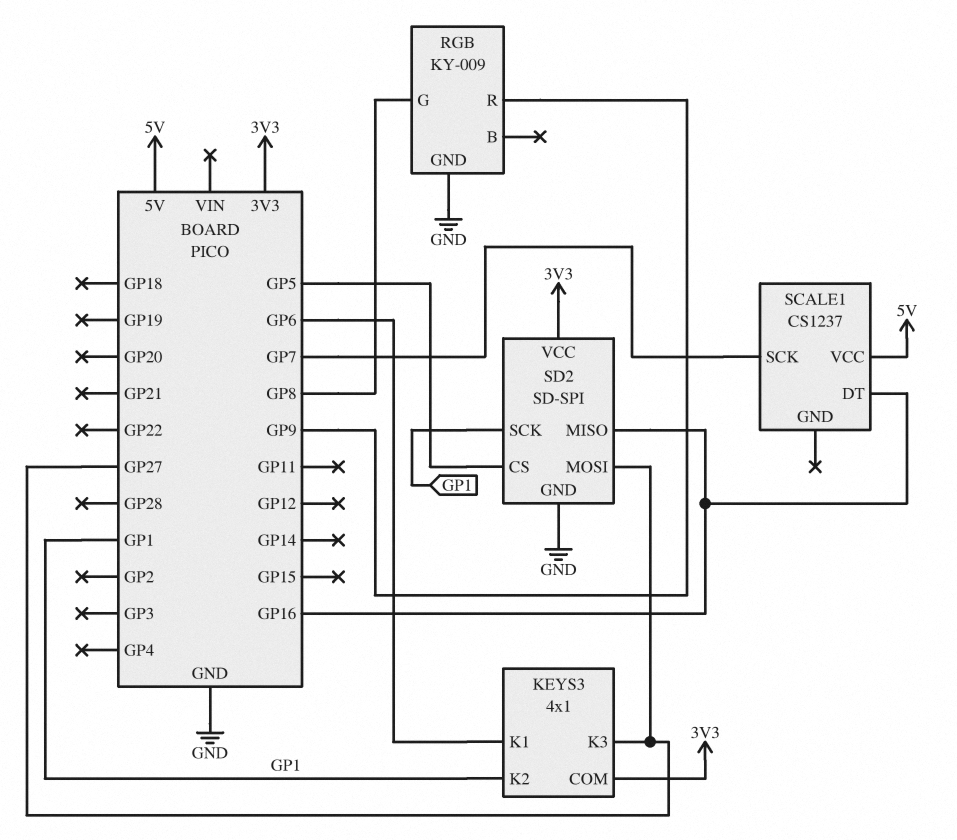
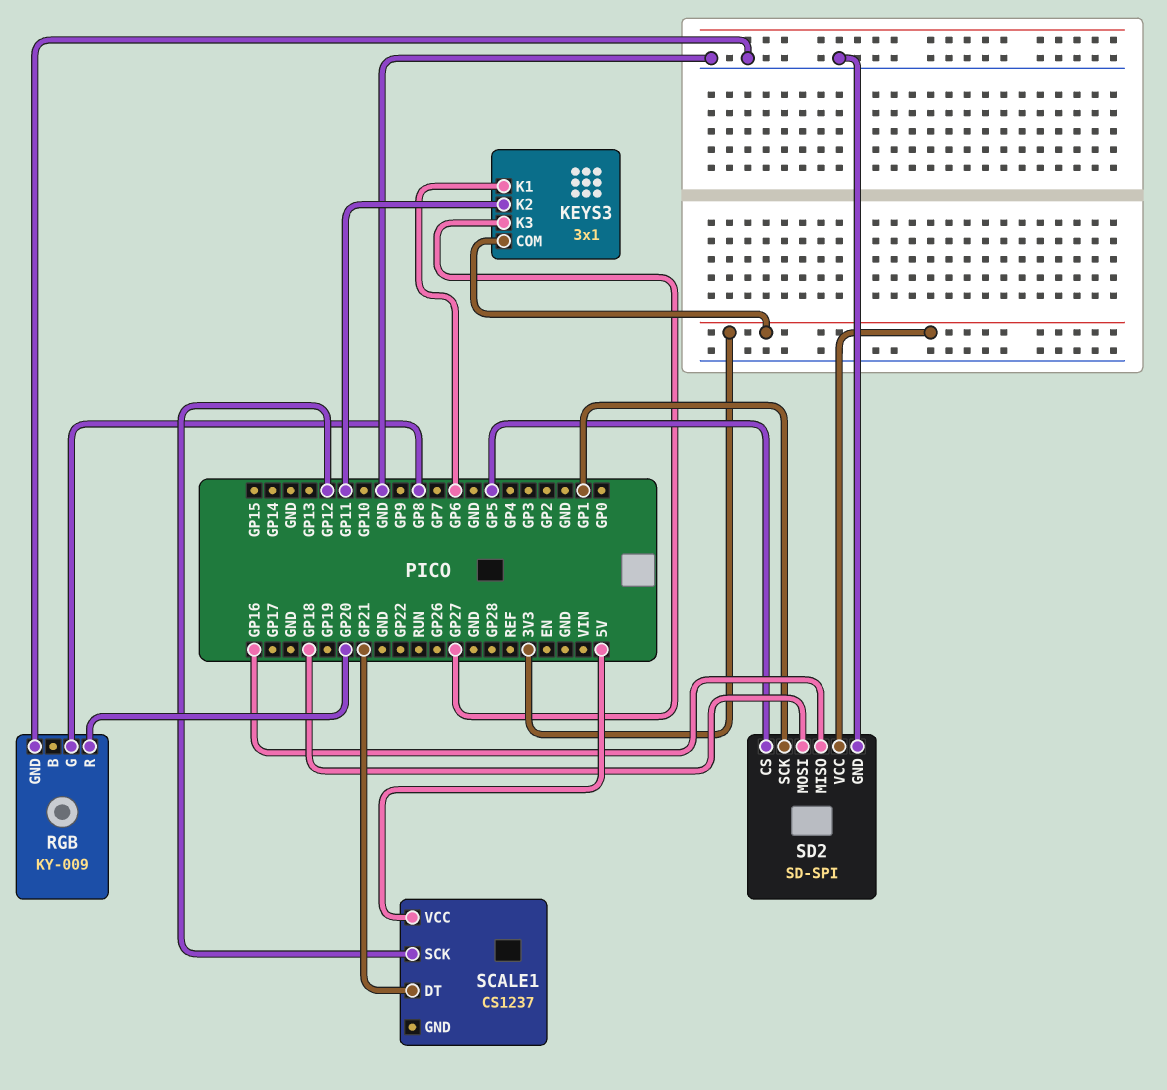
KEYS3: 4x1 -> 3x1
KEYS3 pin K2: GP1 -> GP11
RGB pin R: GP9 -> GP20
SCALE1 pin DT: GP16 -> GP21
SCALE1 pin SCK: GP7 -> GP12
SD2 pin MOSI: GP27 -> GP18

